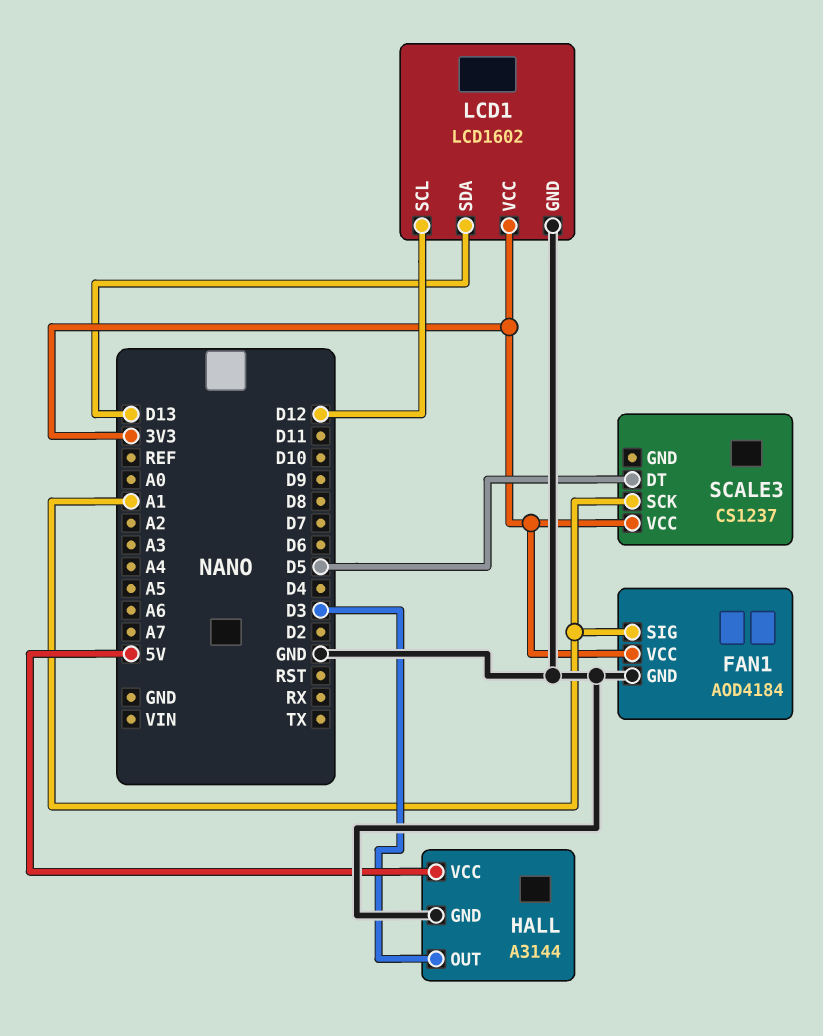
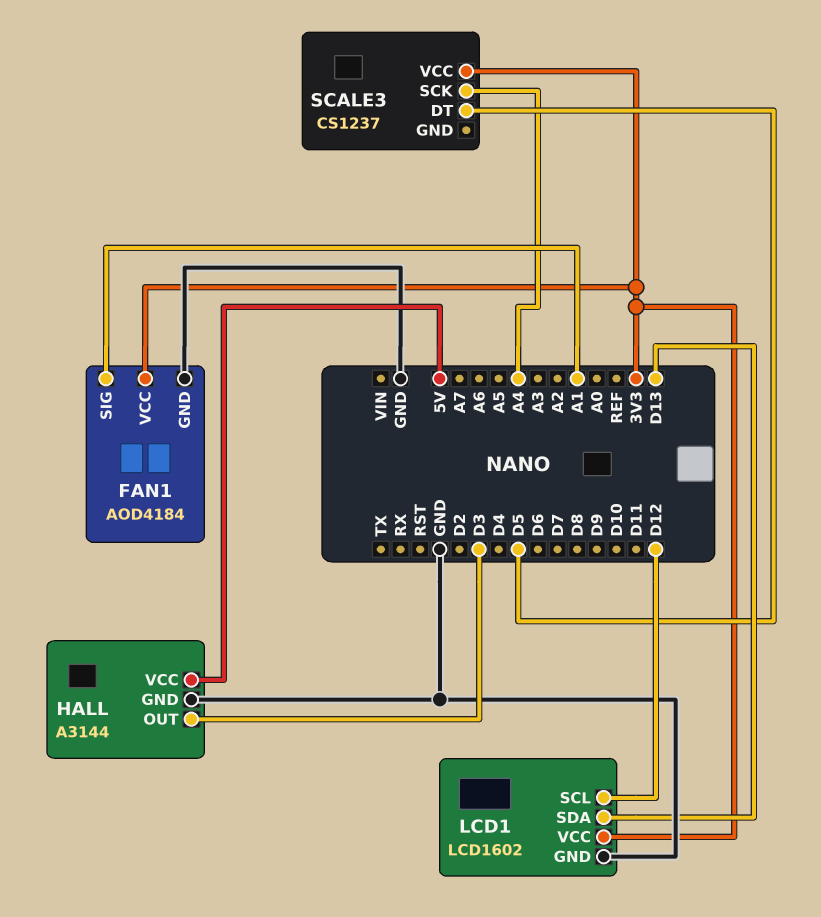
SCALE3 pin SCK: A1 -> A4

